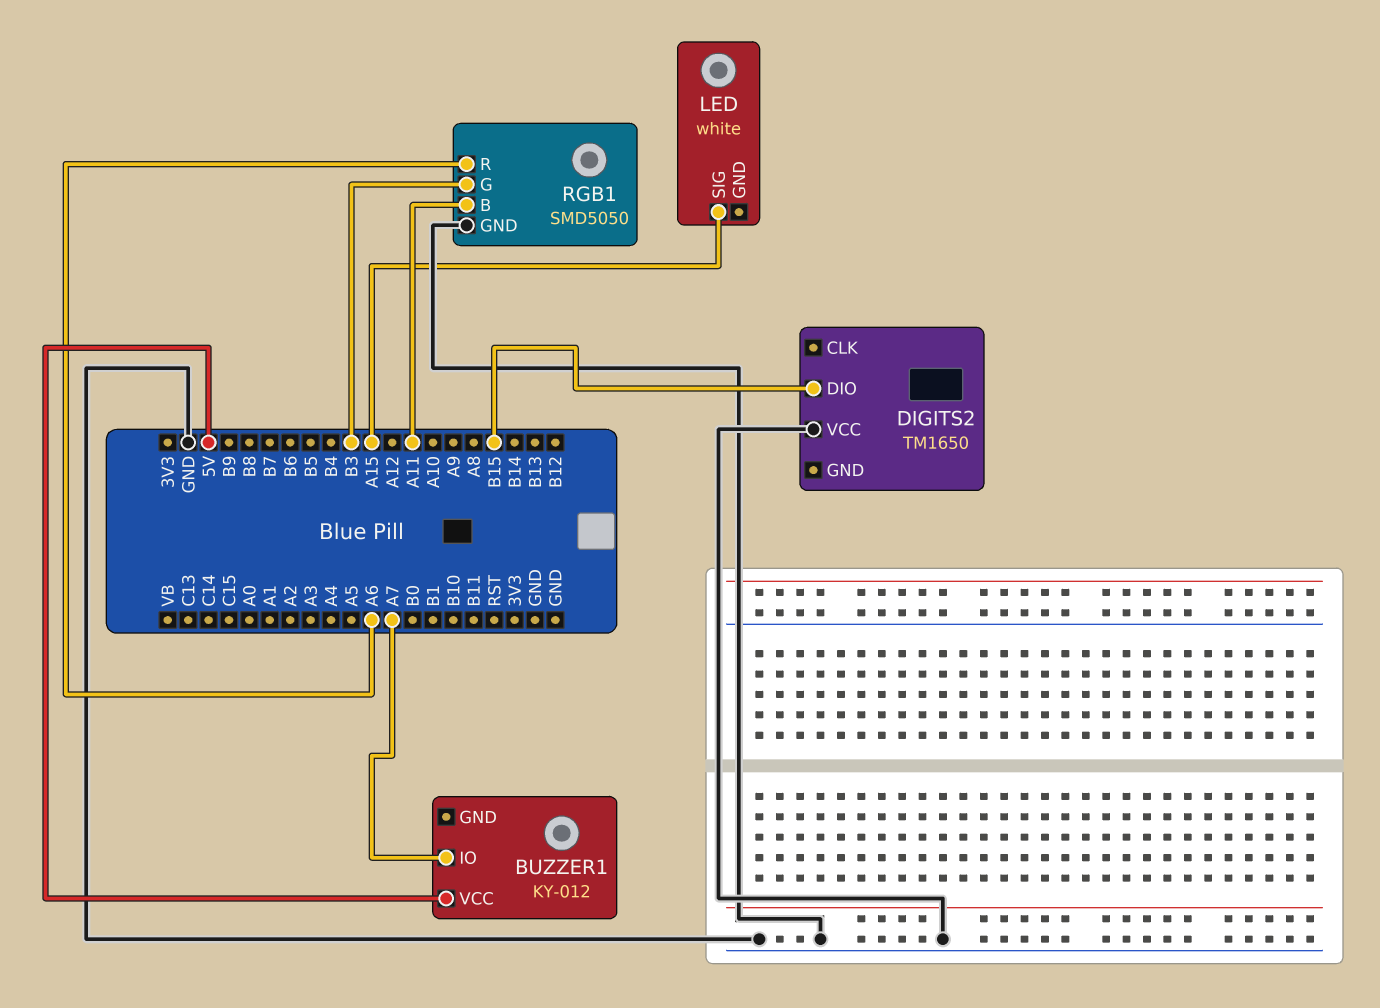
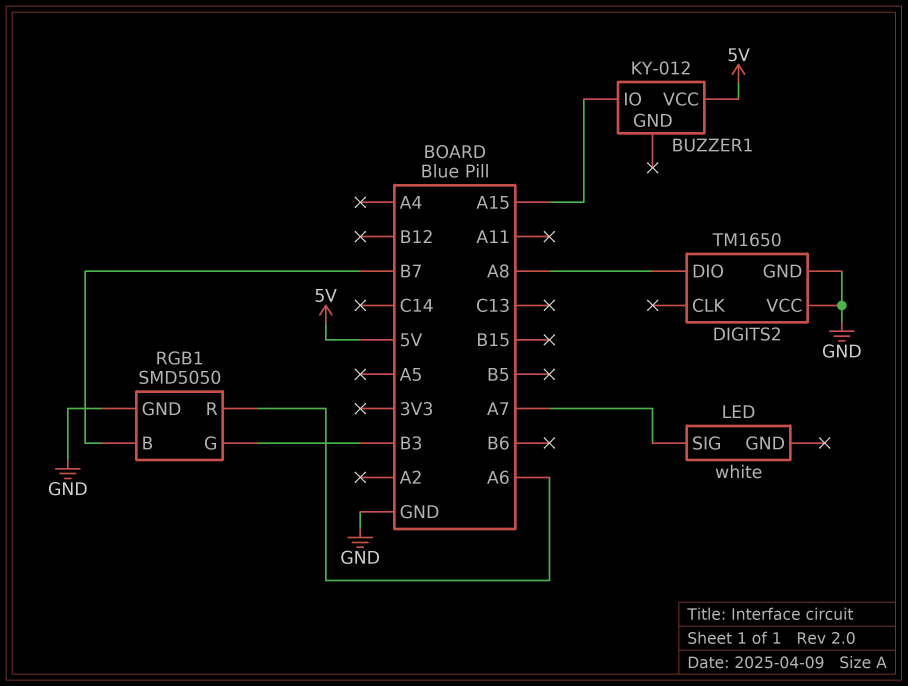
BUZZER1 pin IO: A7 -> A15
DIGITS2 pin DIO: B15 -> A8
DIGITS2 pin GND: none -> GND
LED pin SIG: A15 -> A7
RGB1 pin B: A11 -> B7

